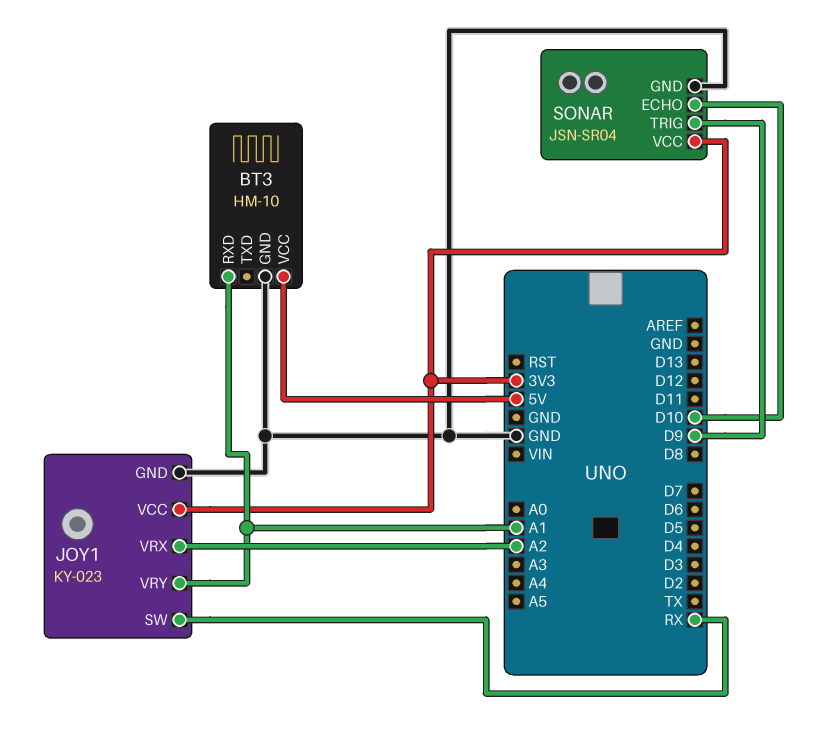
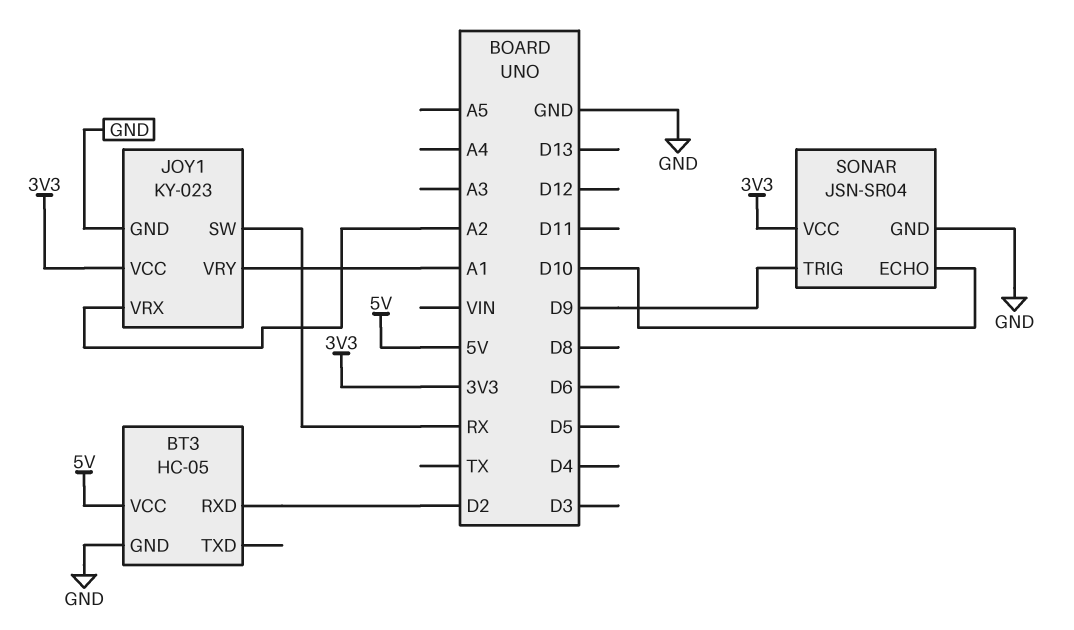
BT3: HM-10 -> HC-05
BT3 pin RXD: A1 -> D2

